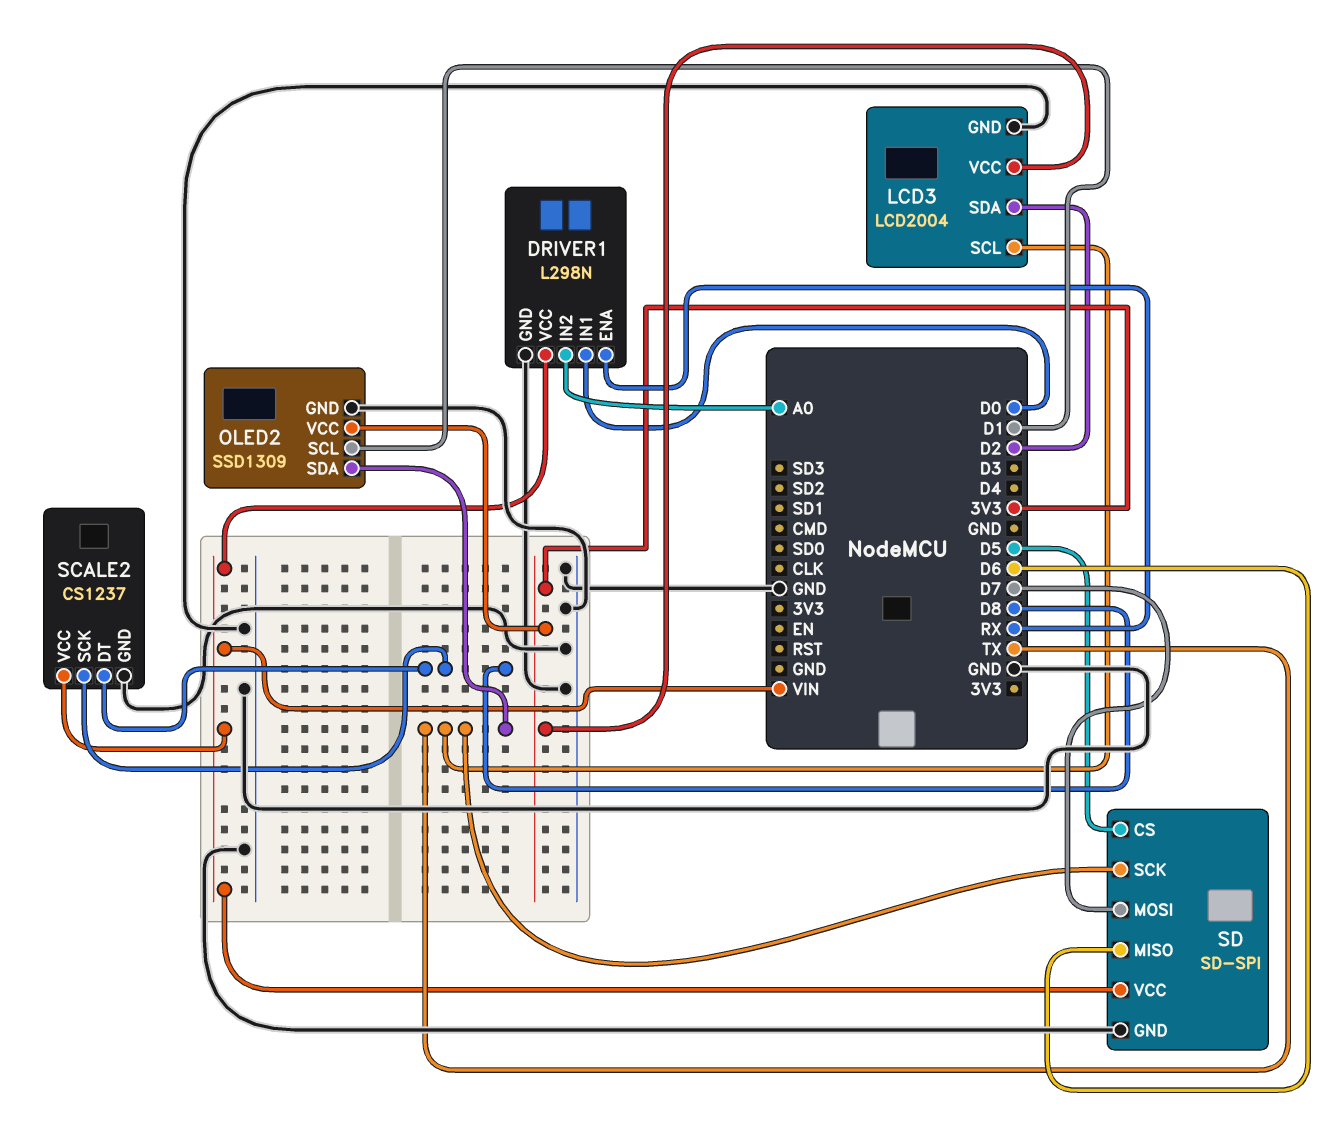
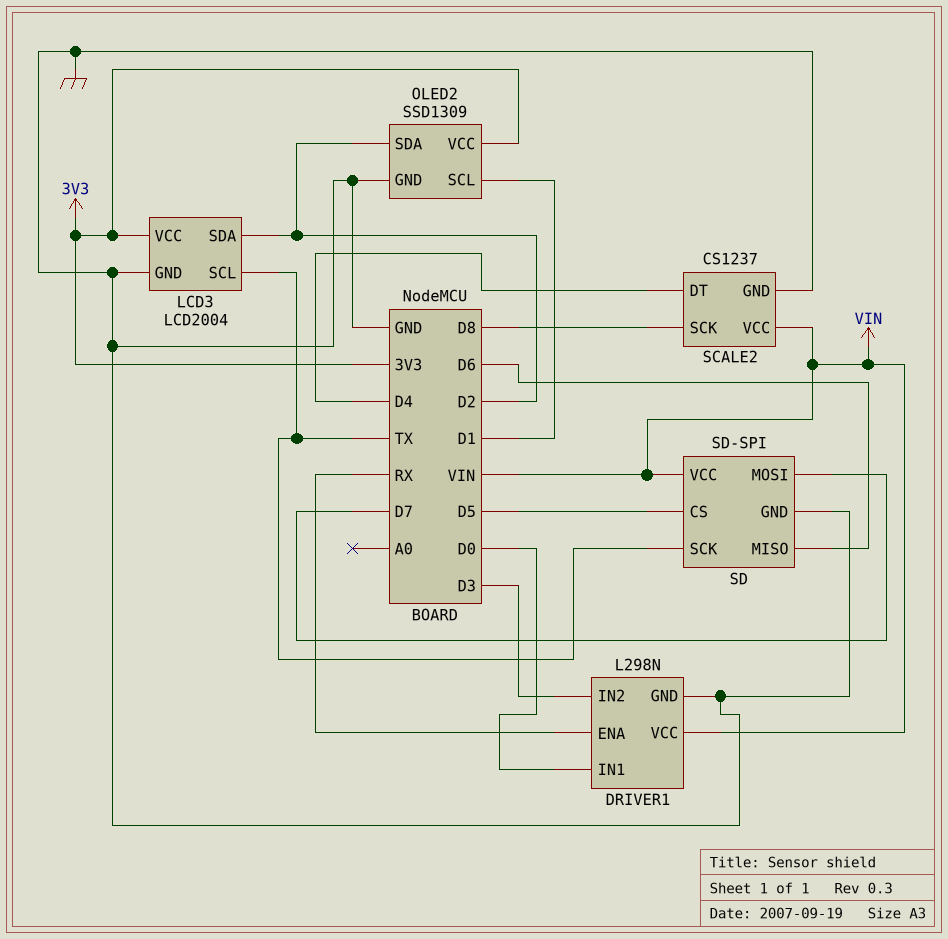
DRIVER1 pin IN2: A0 -> D3
OLED2 pin SDA: TX -> D2
SCALE2 pin DT: D8 -> D4

